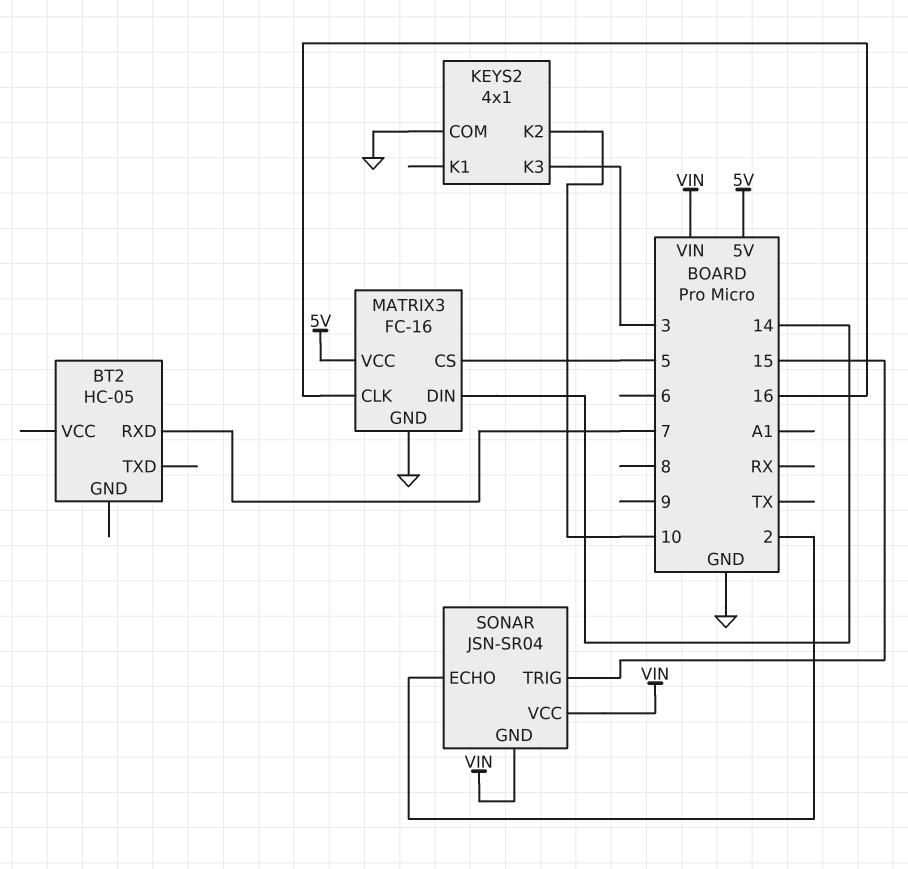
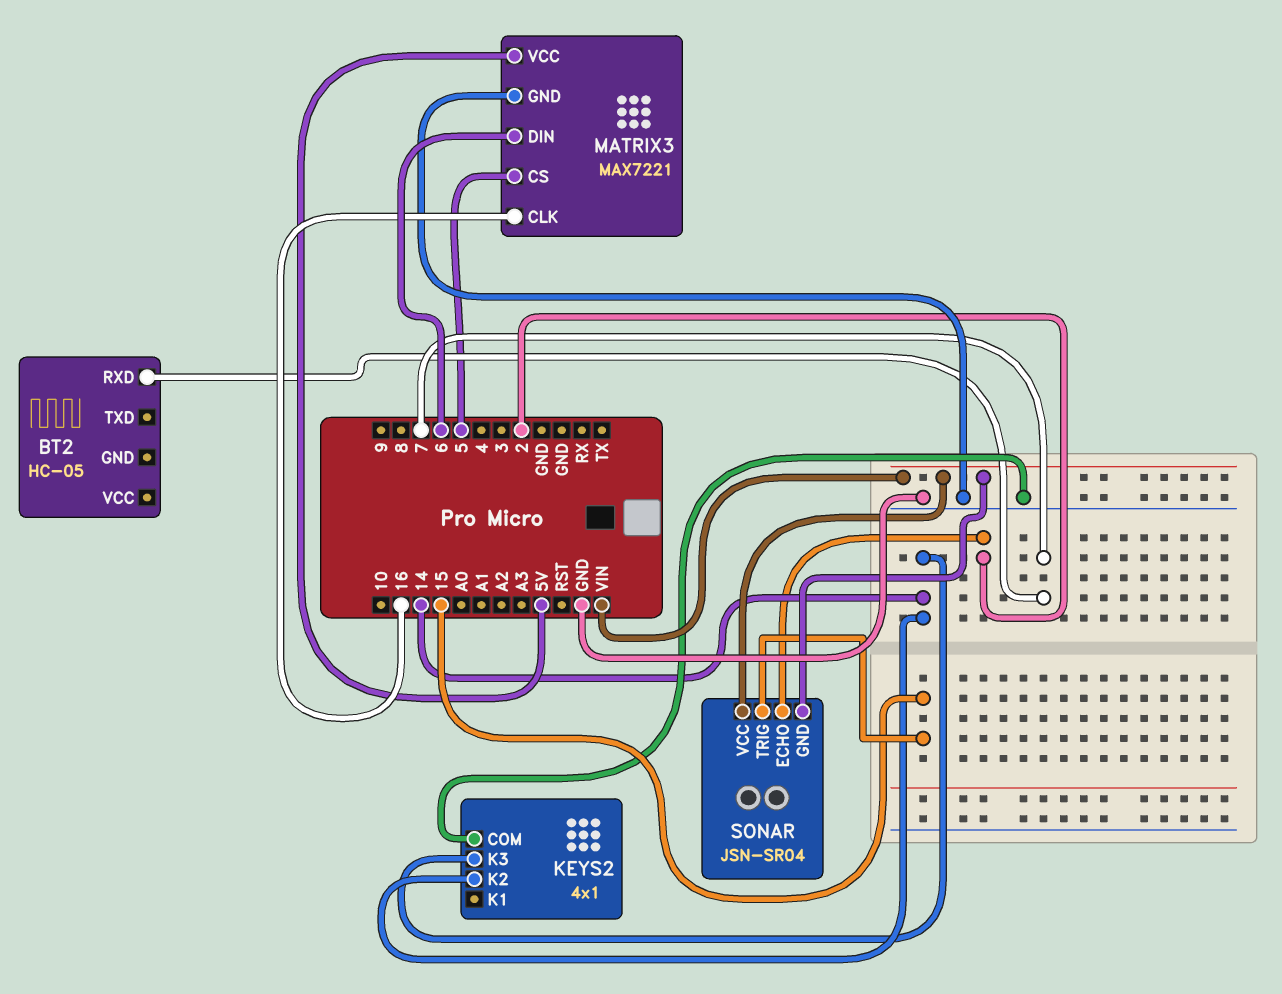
KEYS2 pin K2: 10 -> 14
KEYS2 pin K3: 3 -> 14
MATRIX3: FC-16 -> MAX7221
MATRIX3 pin DIN: 14 -> 6

